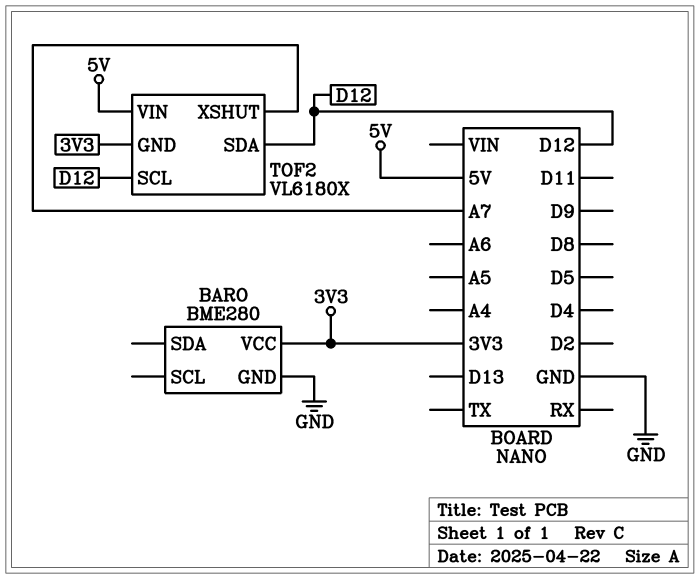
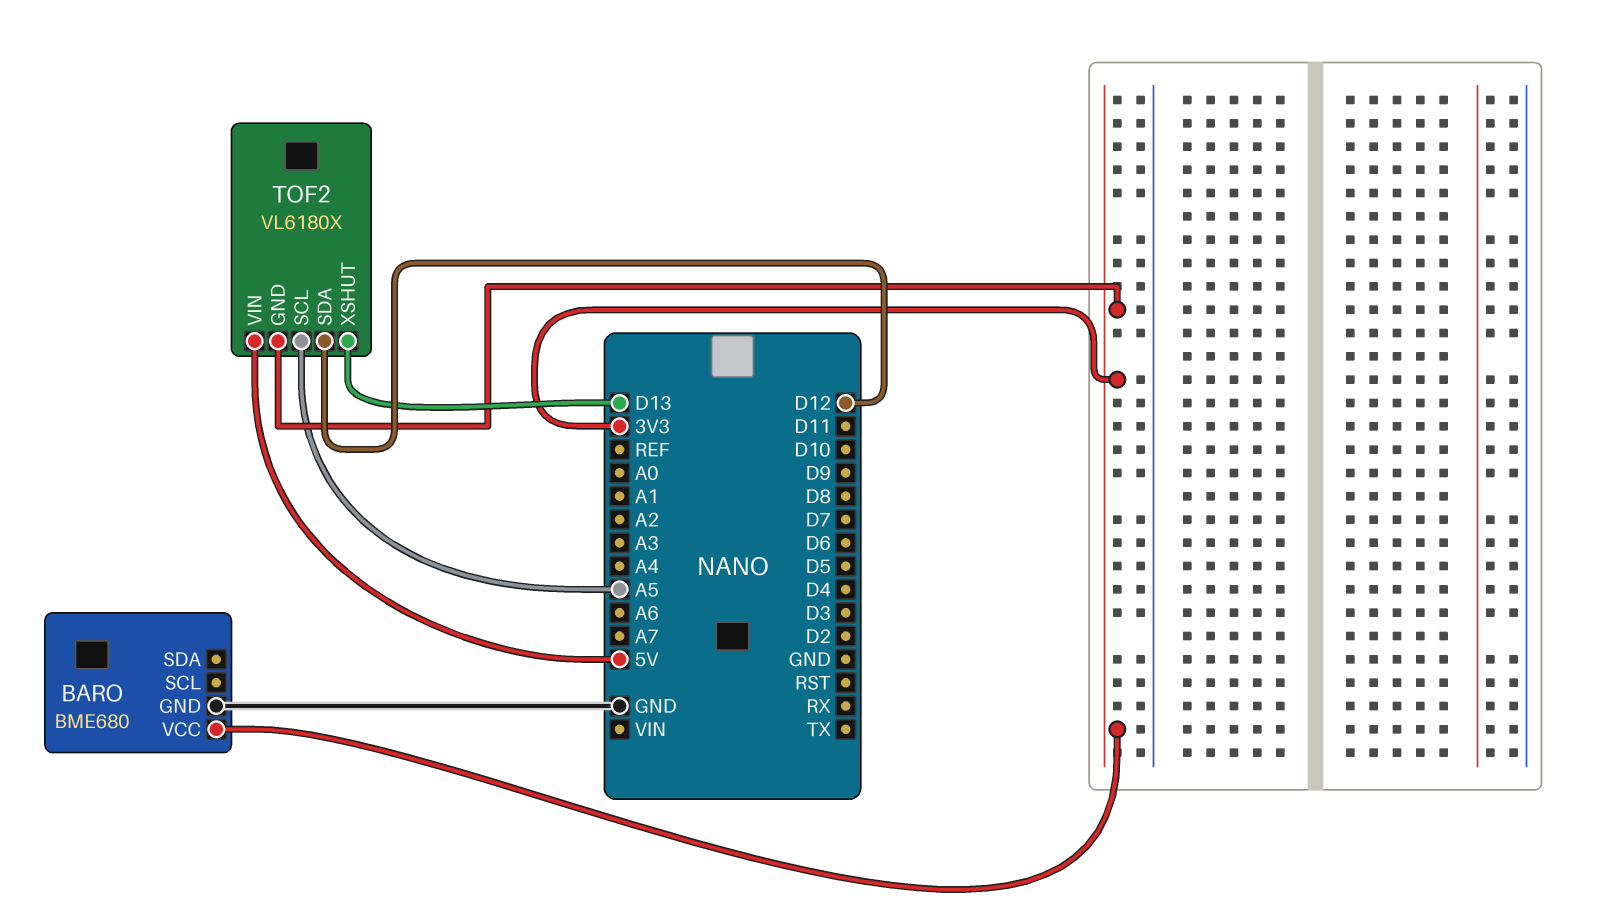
BARO: BME280 -> BME680
TOF2 pin SCL: D12 -> A5
TOF2 pin XSHUT: A7 -> D13

